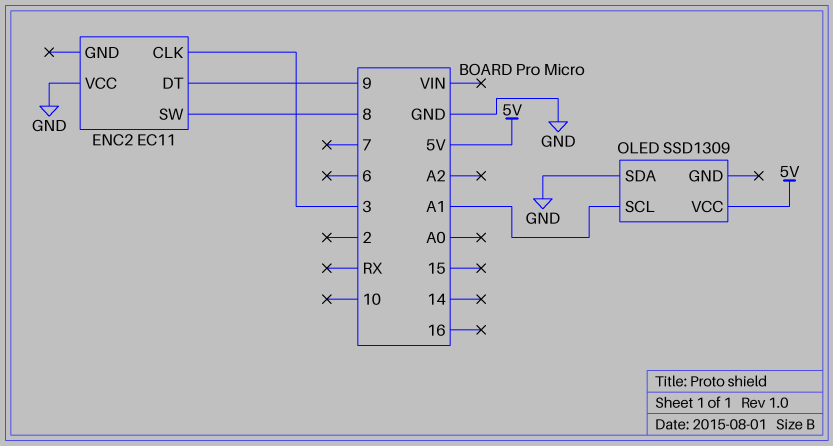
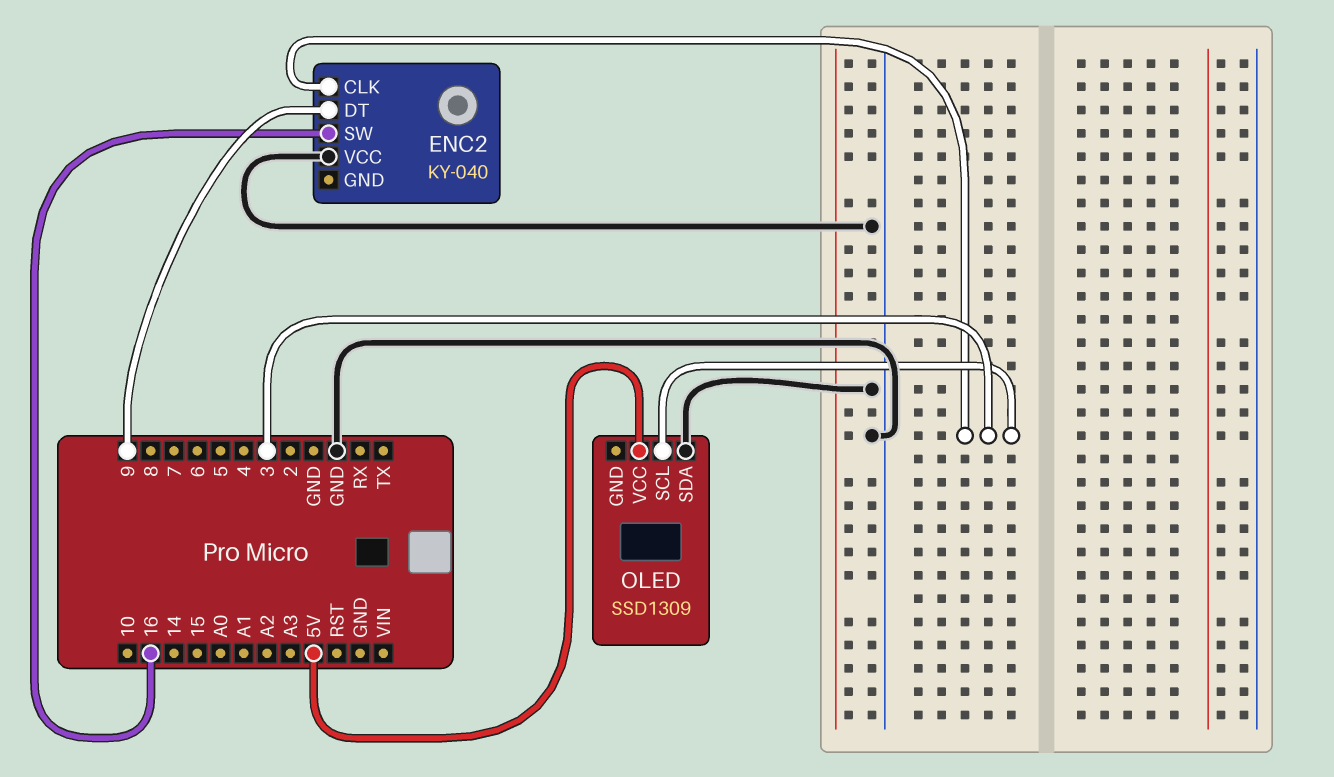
ENC2: EC11 -> KY-040
ENC2 pin SW: 8 -> 16
OLED pin SCL: A1 -> 3

